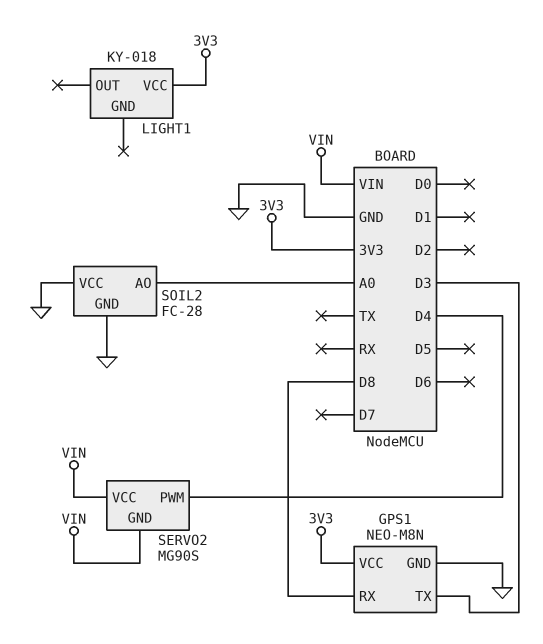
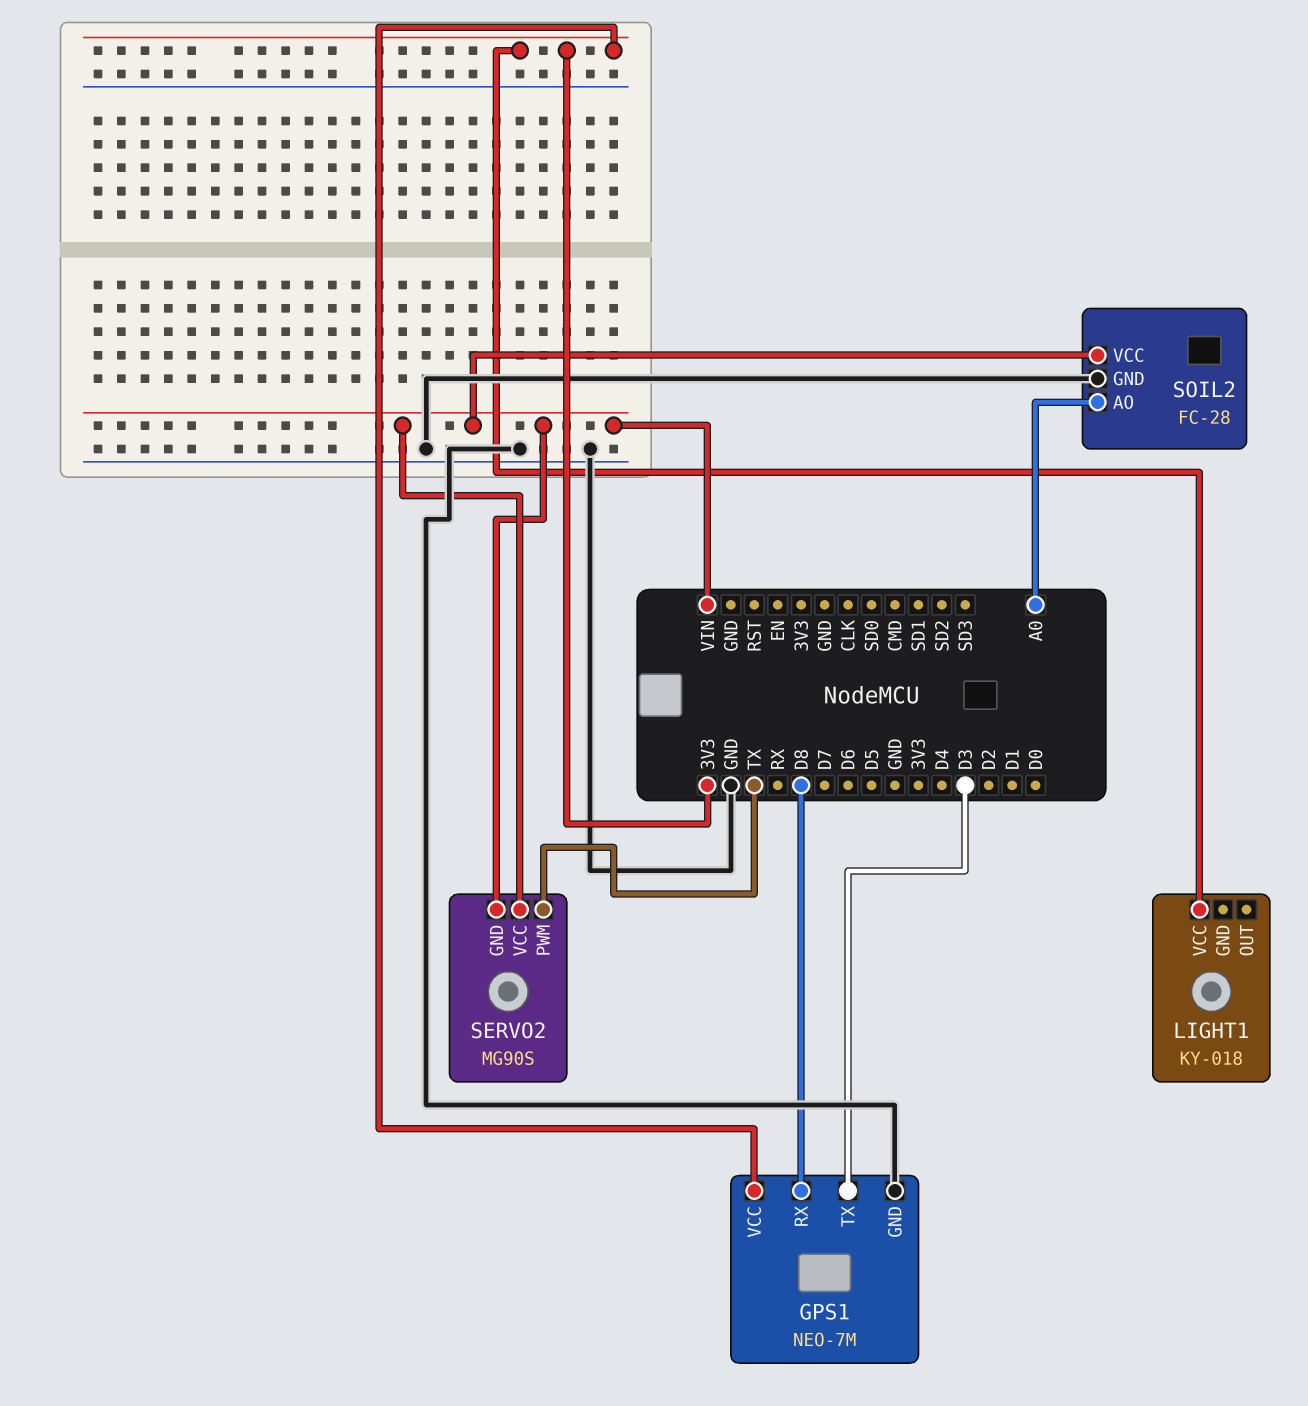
GPS1: NEO-M8N -> NEO-7M
SERVO2 pin PWM: D4 -> TX
SOIL2 pin VCC: GND -> VIN

